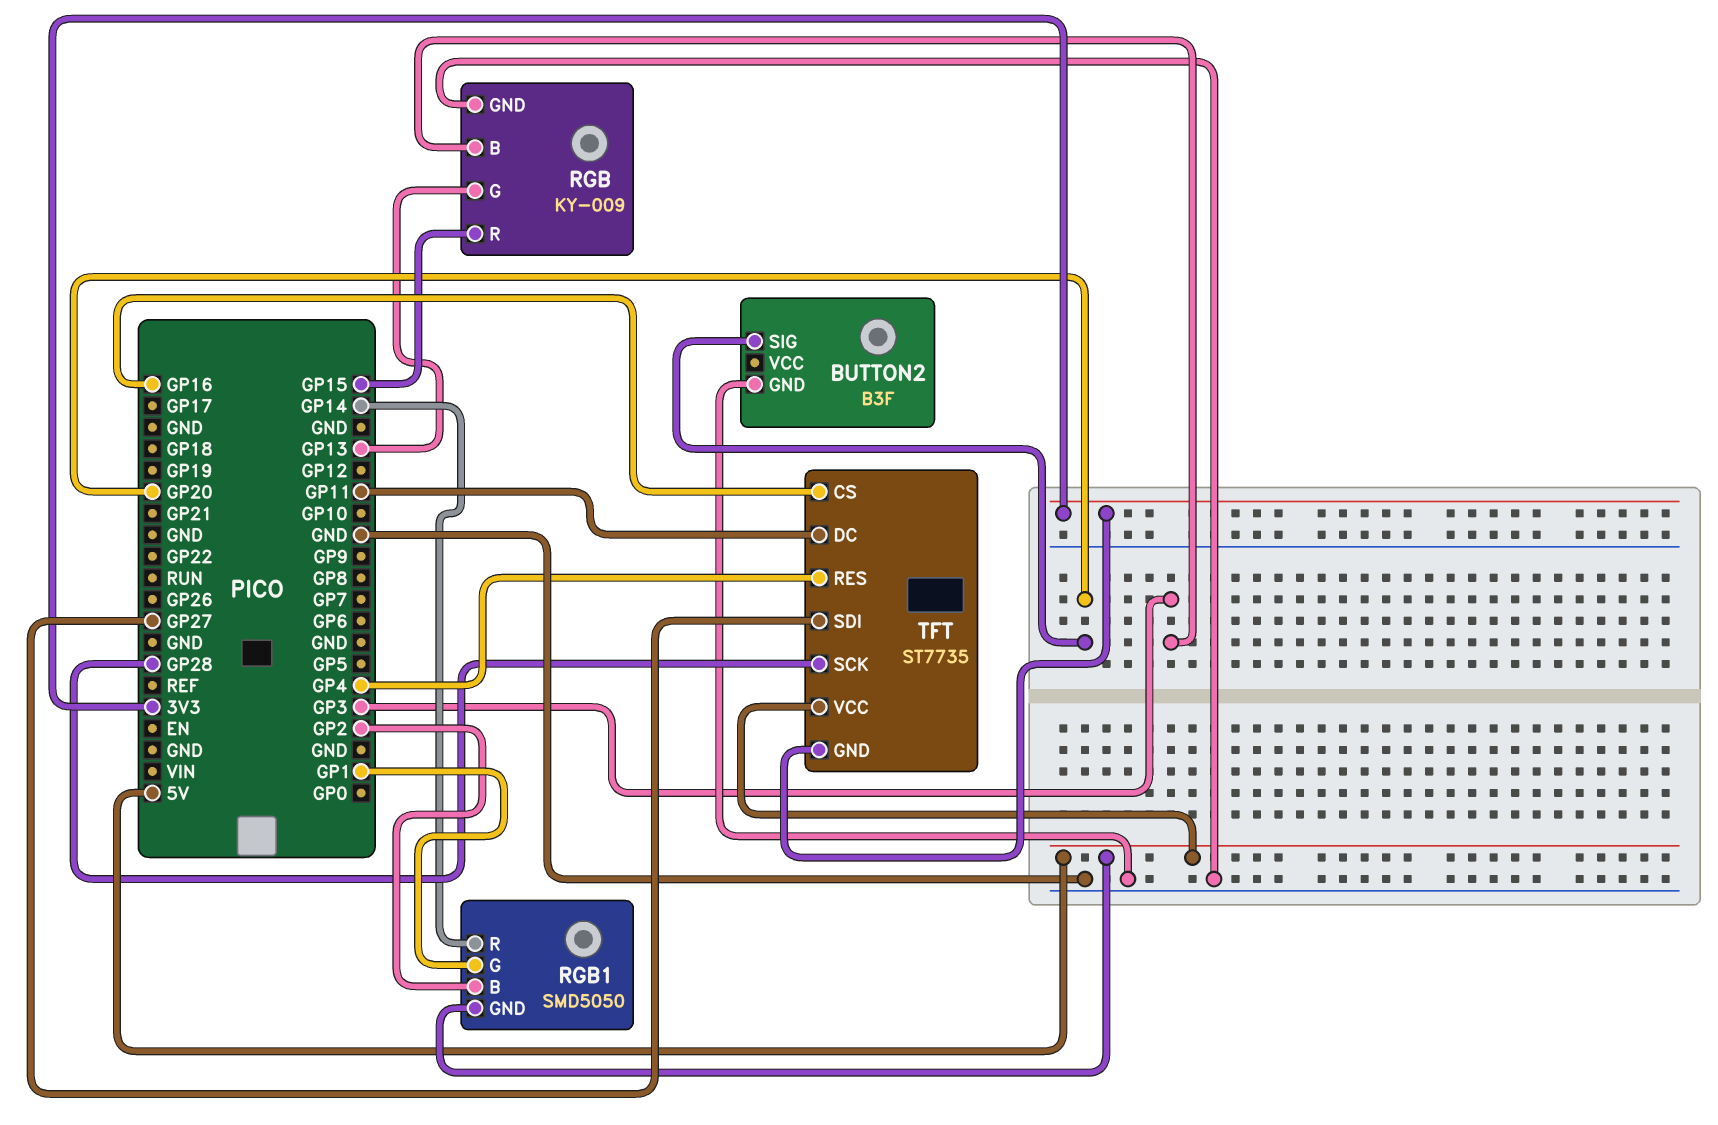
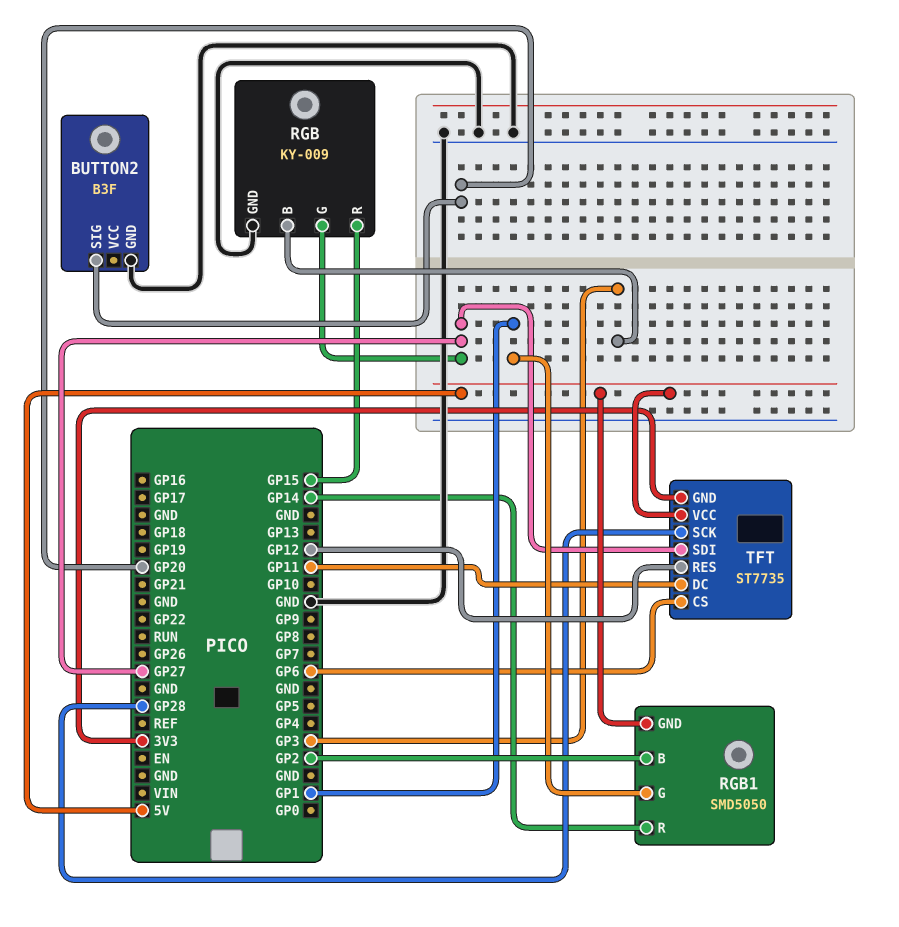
RGB pin G: GP13 -> GP27
TFT pin CS: GP16 -> GP6
TFT pin RES: GP4 -> GP12

